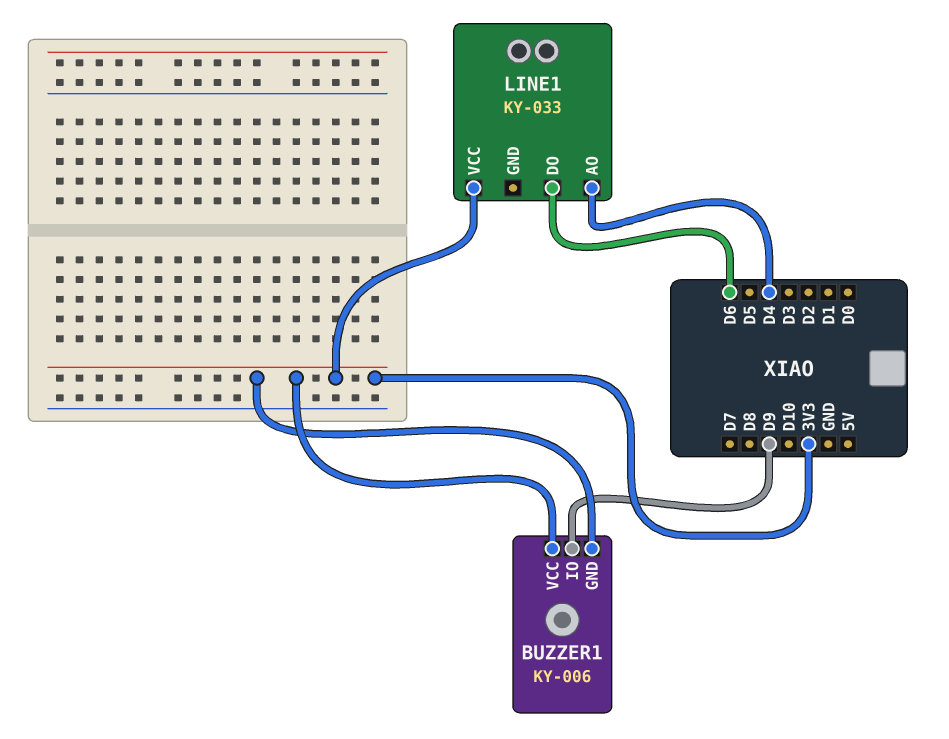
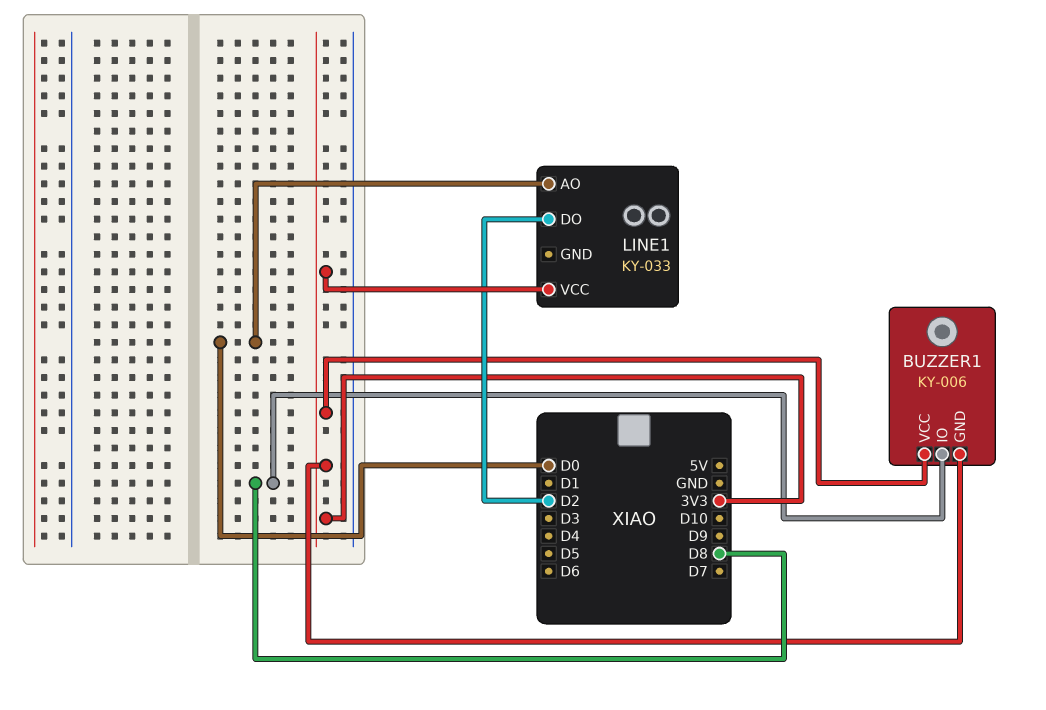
BUZZER1 pin IO: D9 -> D8
LINE1 pin AO: D4 -> D0
LINE1 pin DO: D6 -> D2

